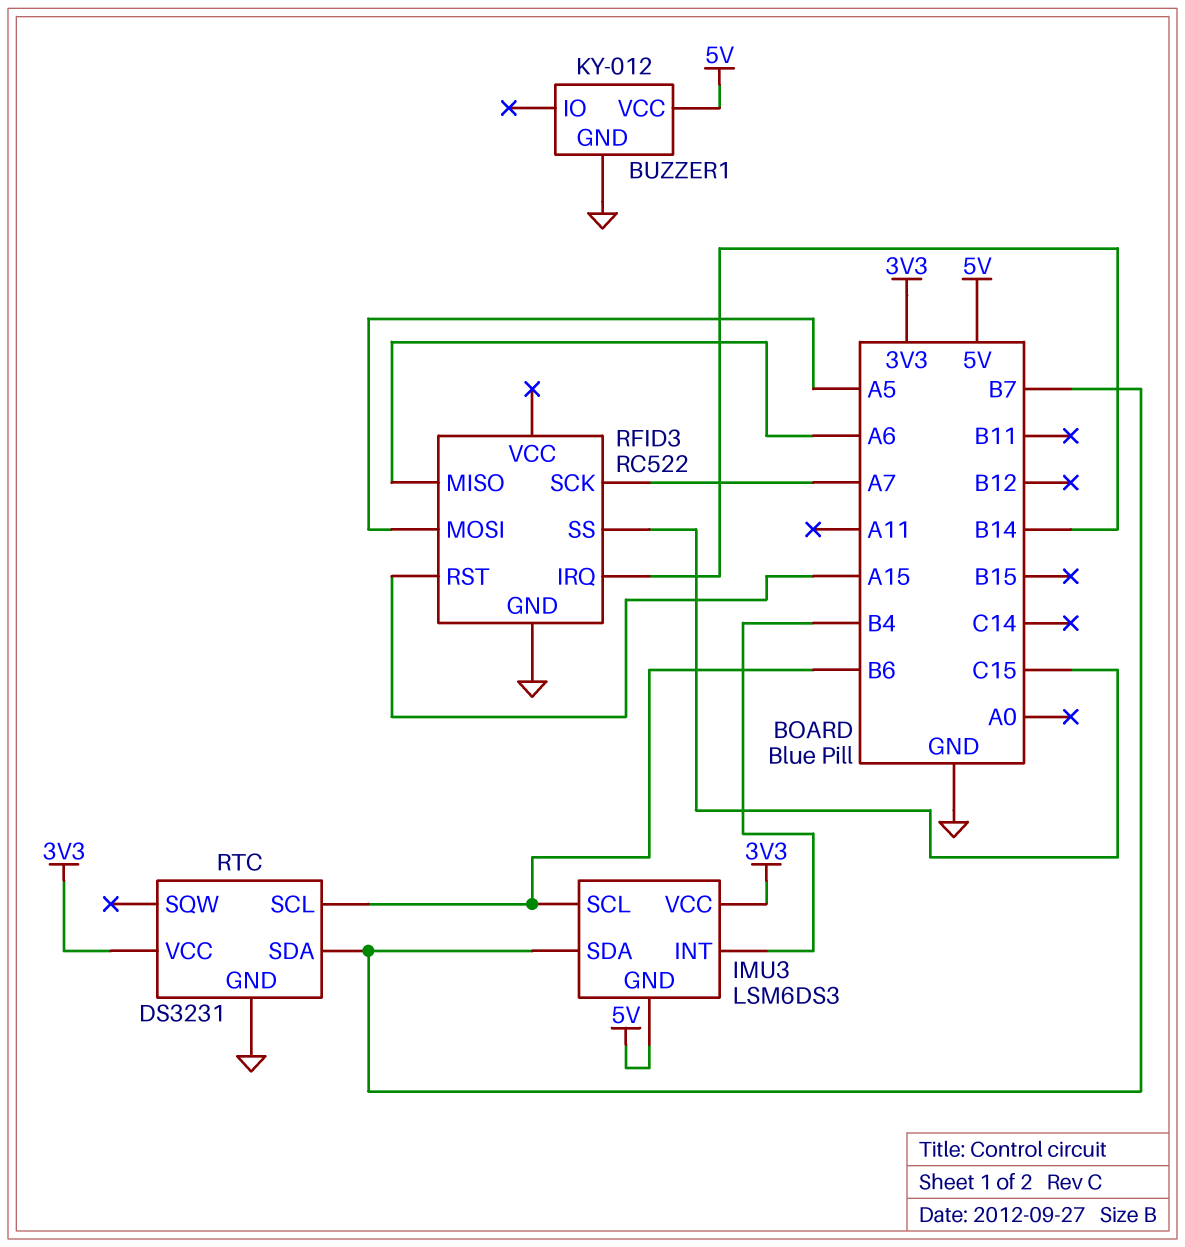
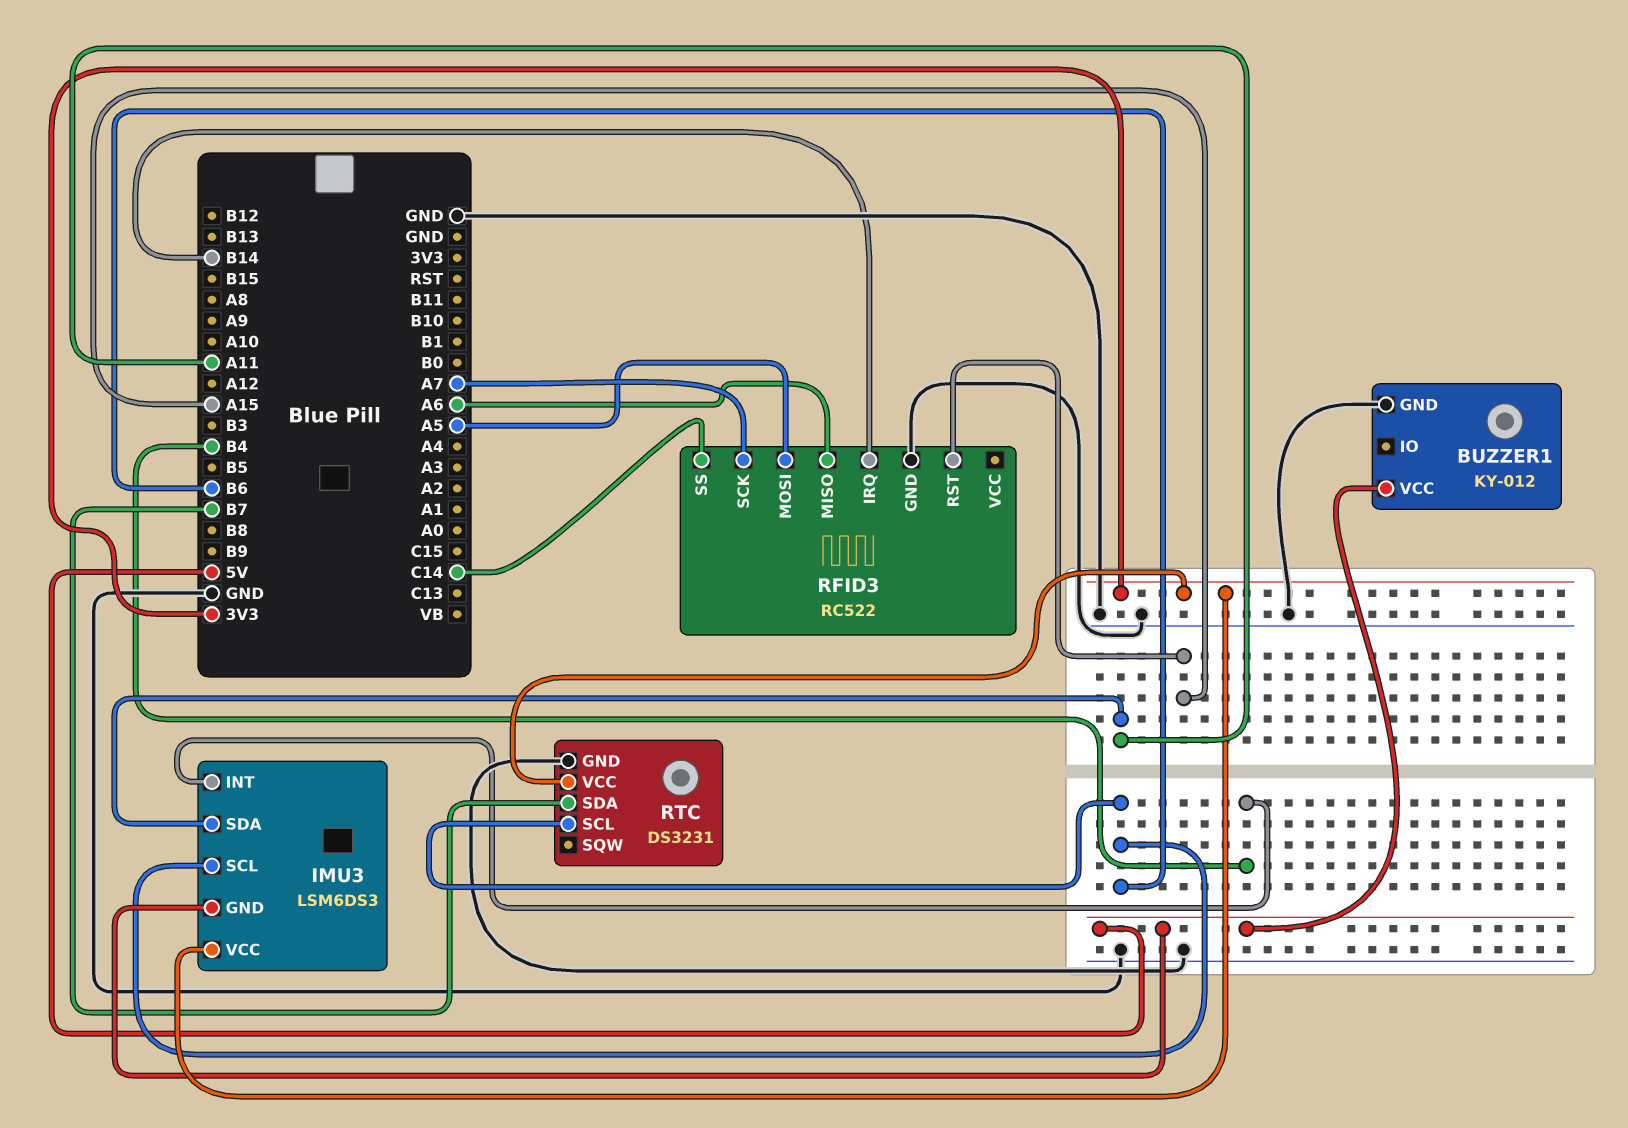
IMU3 pin SDA: B7 -> A11
RFID3 pin SS: C15 -> C14

